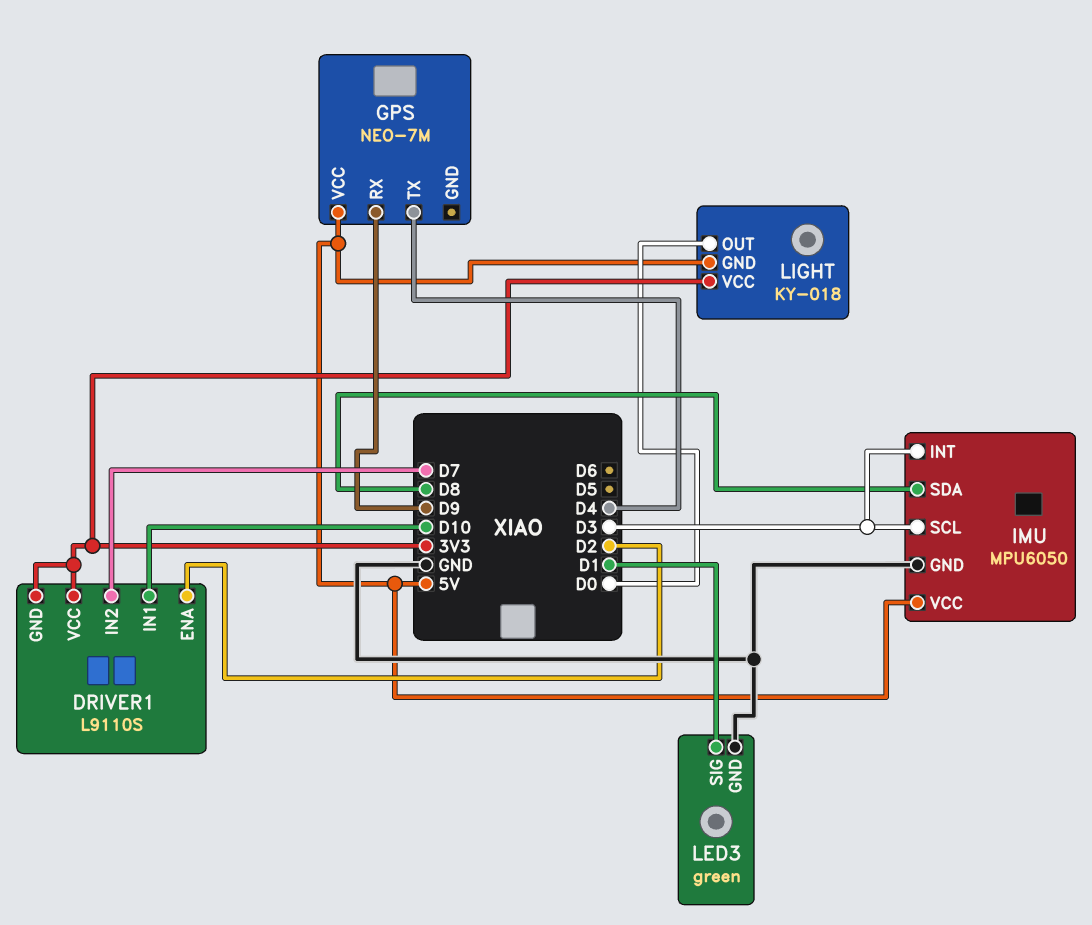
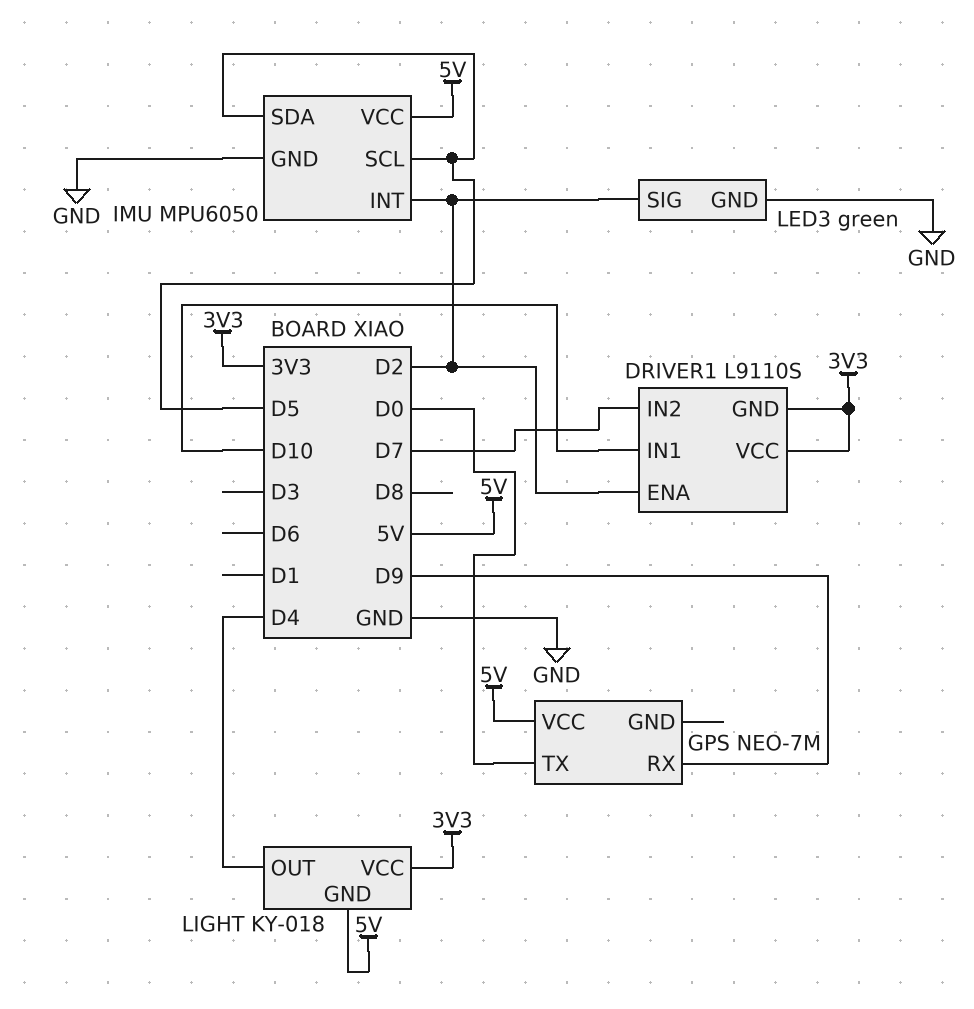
GPS pin TX: D4 -> D0
IMU pin INT: D3 -> D2
IMU pin SCL: D3 -> D5
IMU pin SDA: D8 -> D5
LED3 pin SIG: D1 -> D2
LIGHT pin OUT: D0 -> D4

